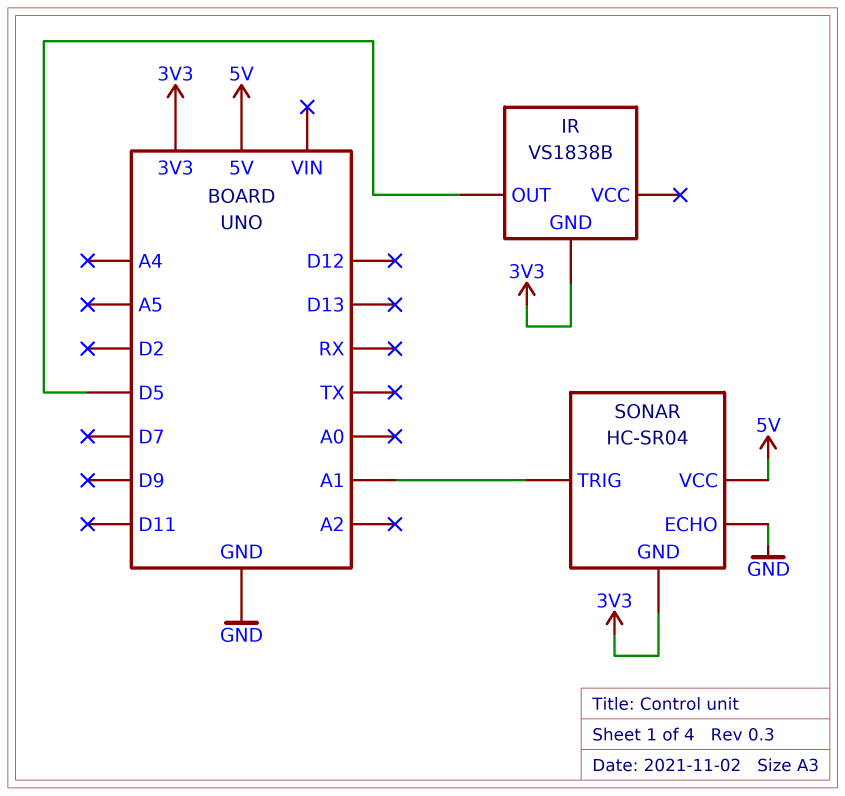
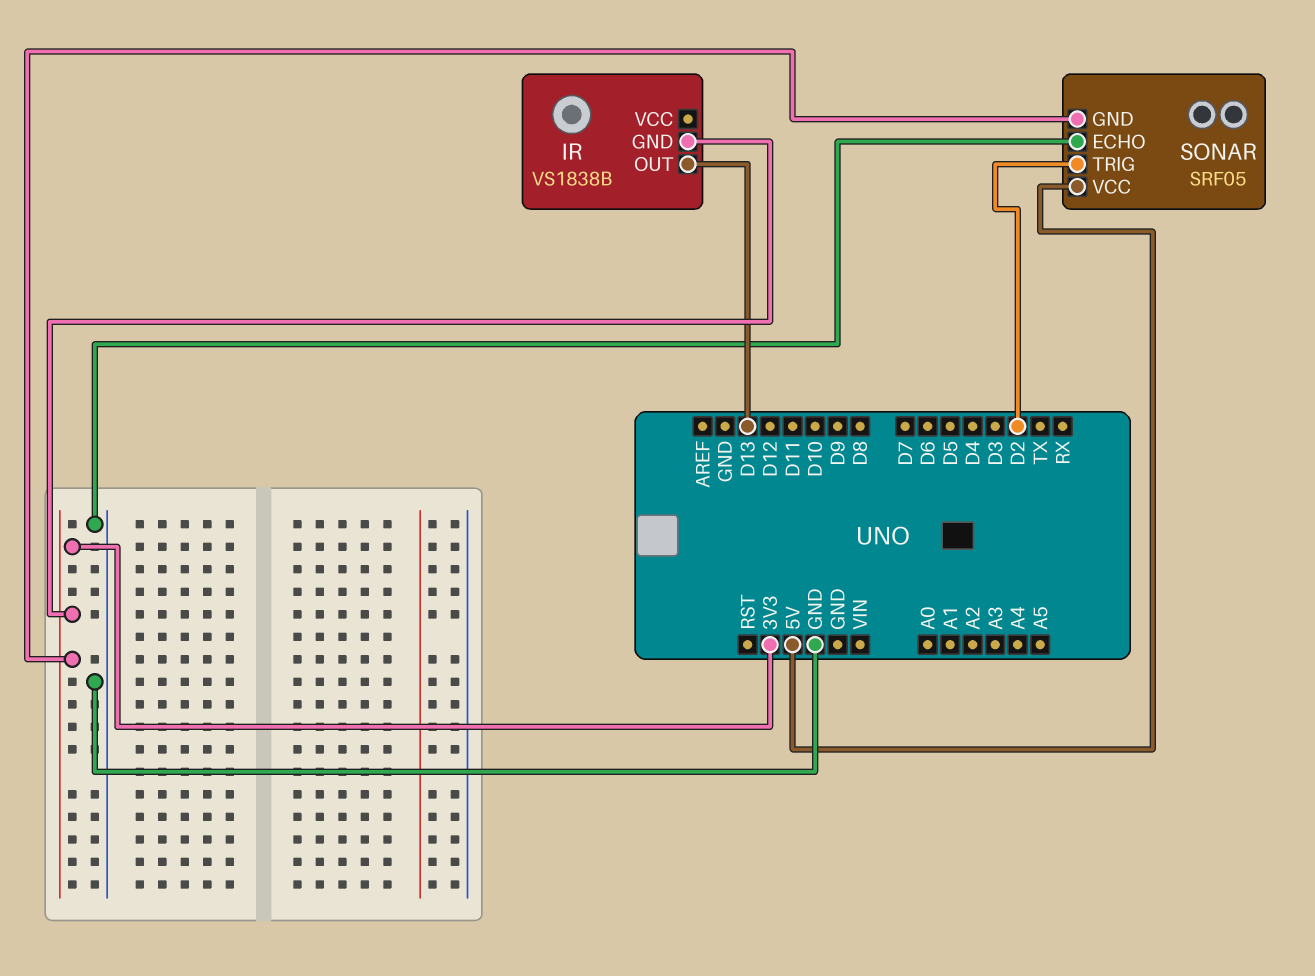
IR pin OUT: D5 -> D13
SONAR: HC-SR04 -> SRF05
SONAR pin TRIG: A1 -> D2

